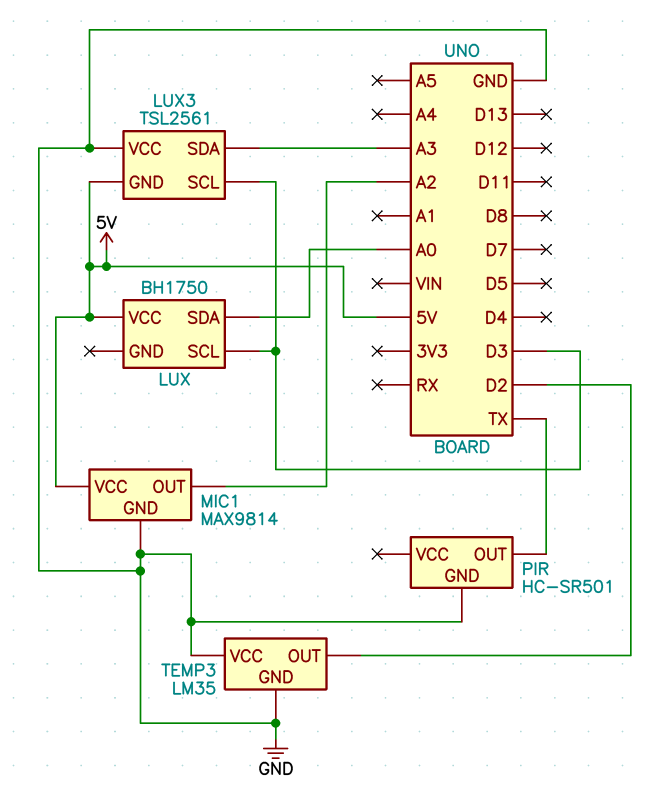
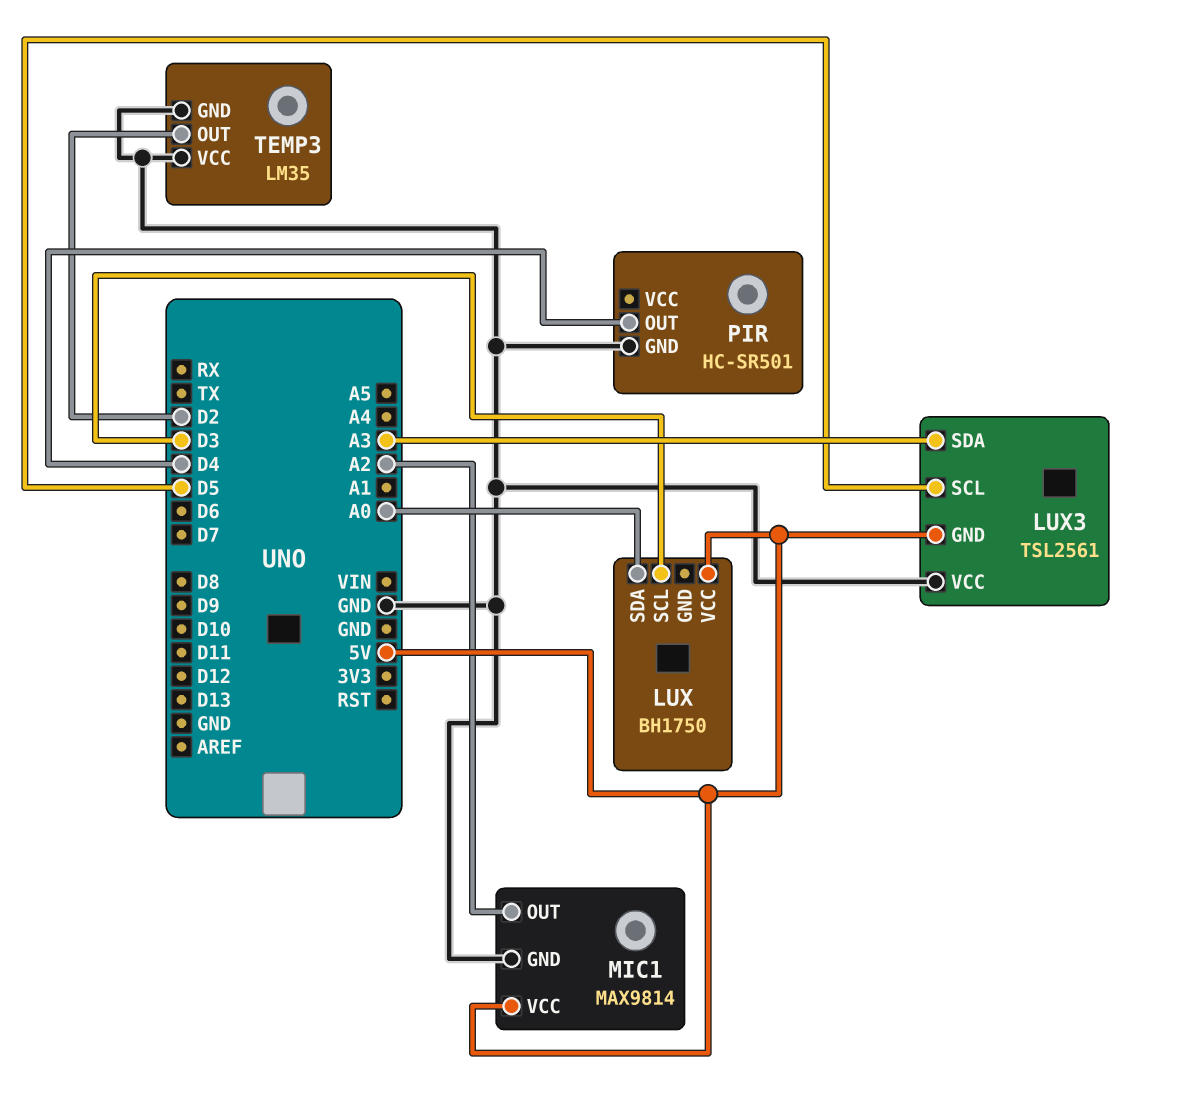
LUX3 pin SCL: D3 -> D5
PIR pin OUT: TX -> D4

